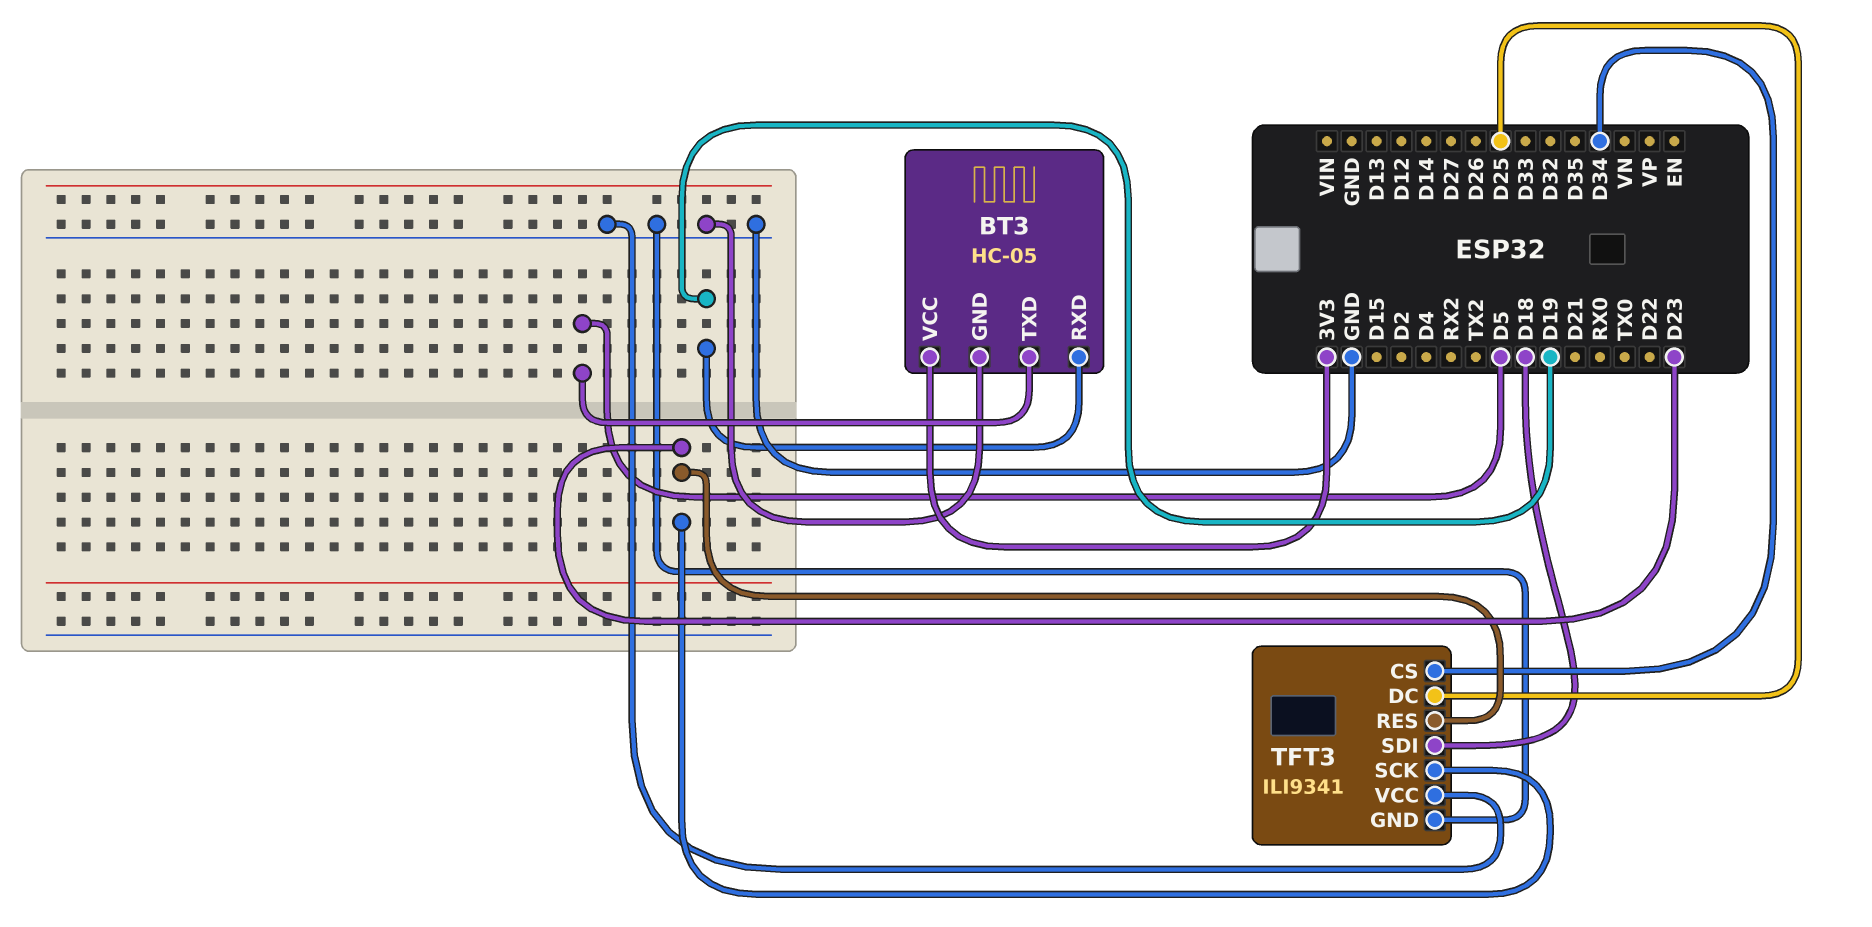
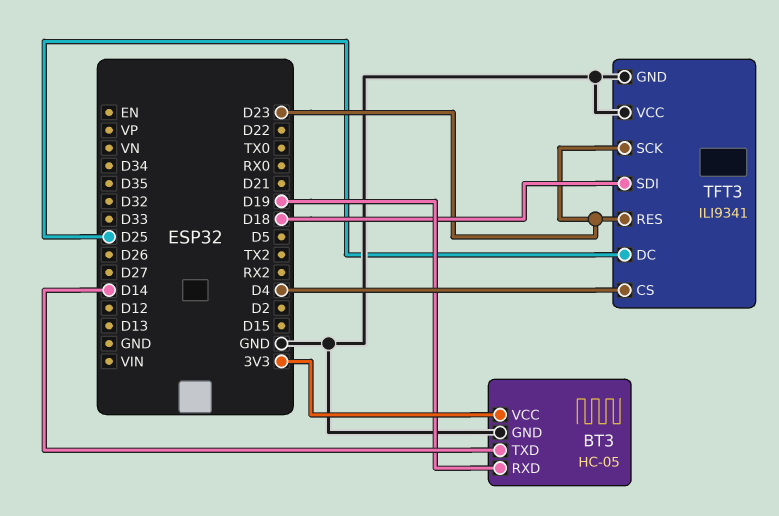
BT3 pin TXD: D5 -> D14
TFT3 pin CS: D34 -> D4

